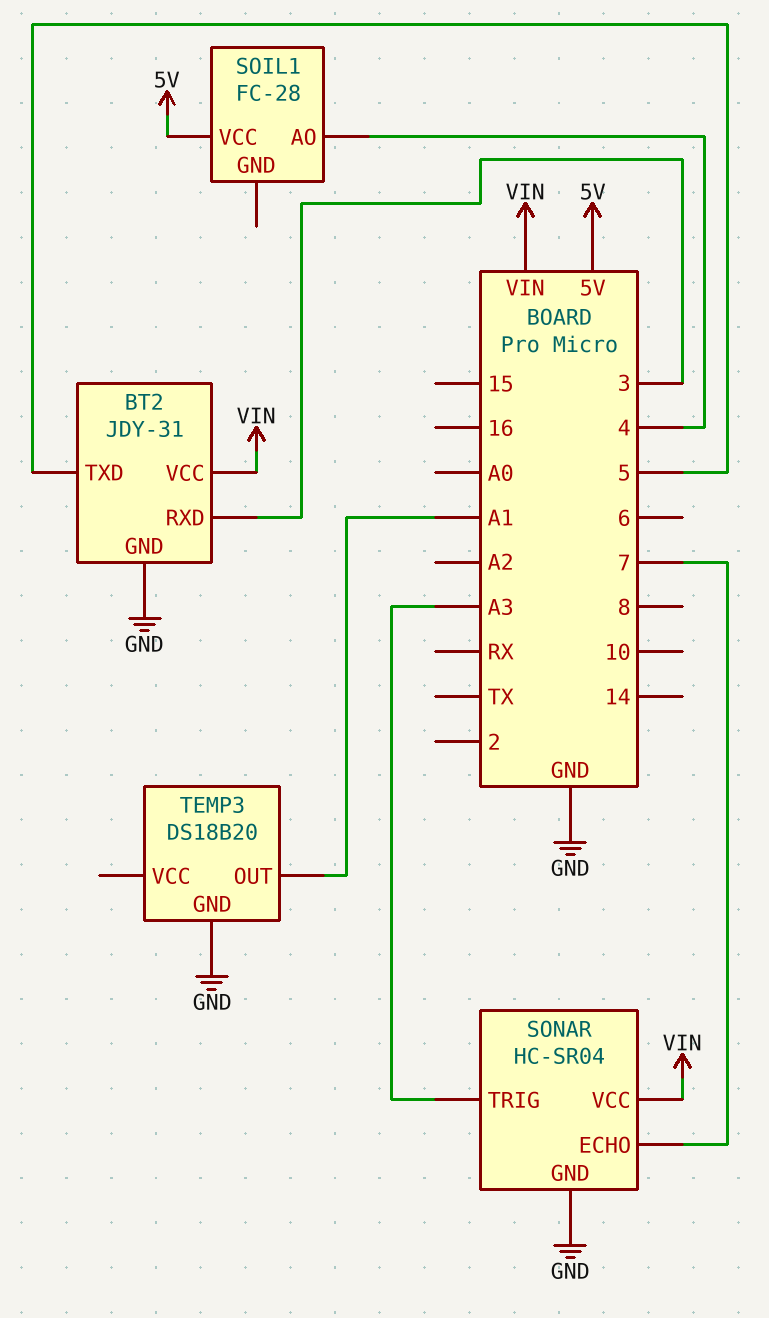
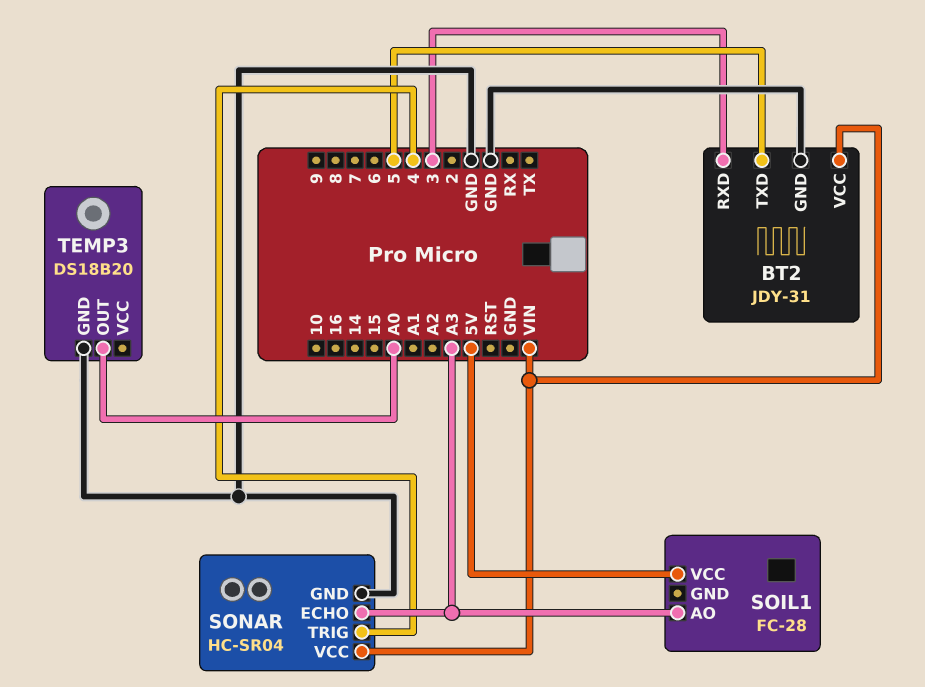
SOIL1 pin AO: 4 -> A3
SONAR pin ECHO: 7 -> A3
SONAR pin TRIG: A3 -> 4
TEMP3 pin OUT: A1 -> A0

